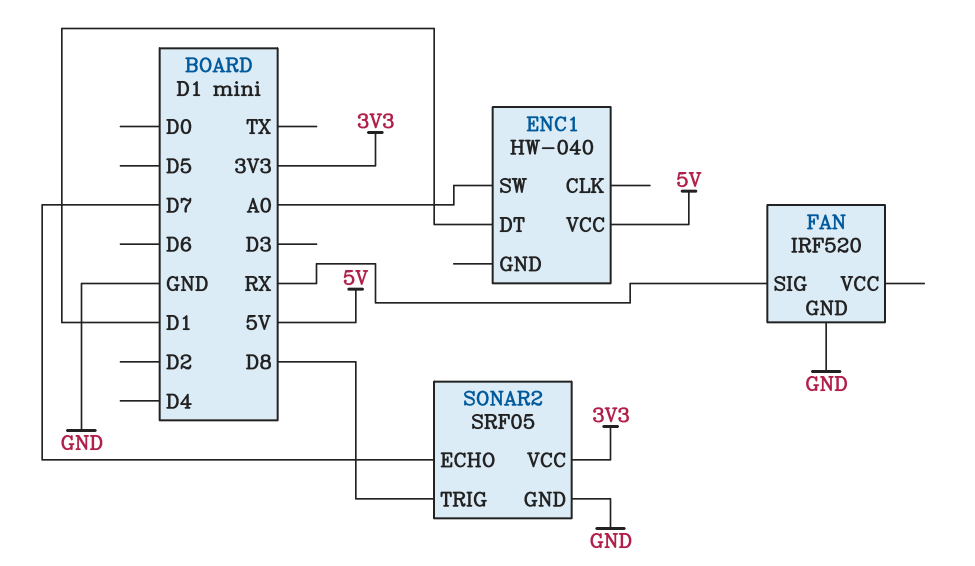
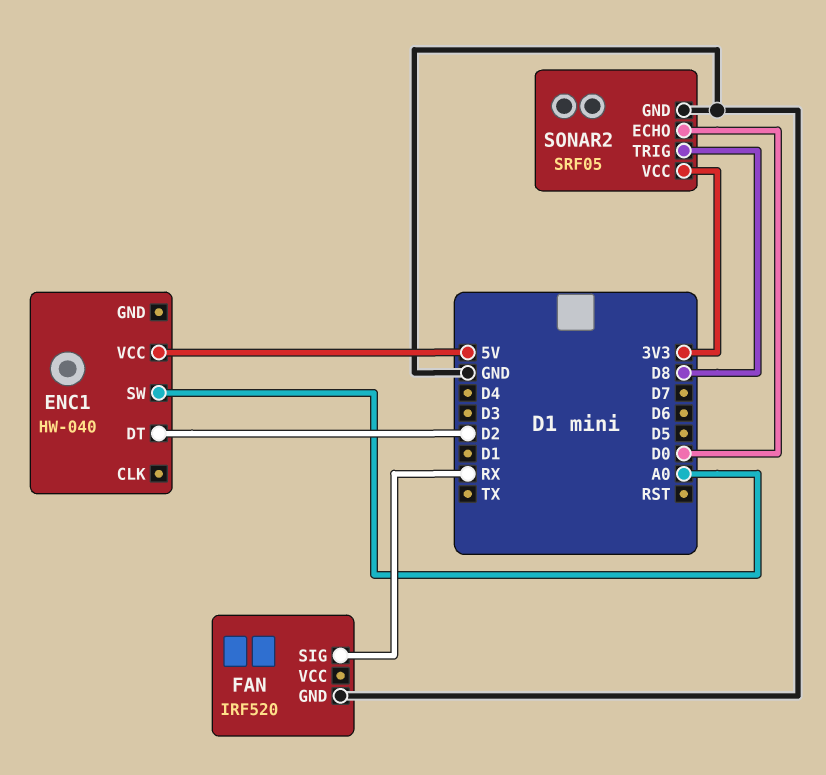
ENC1 pin DT: D1 -> D2
SONAR2 pin ECHO: D7 -> D0

